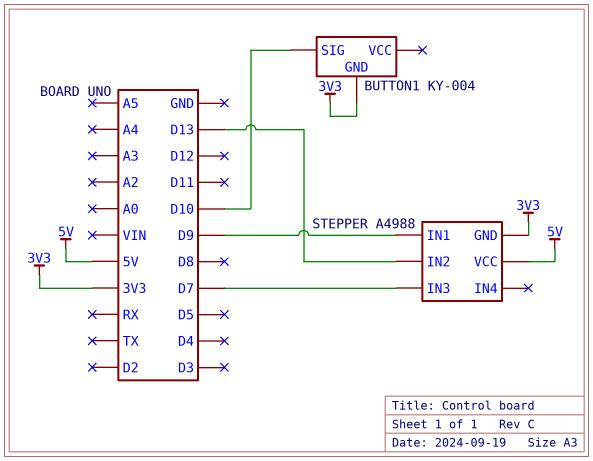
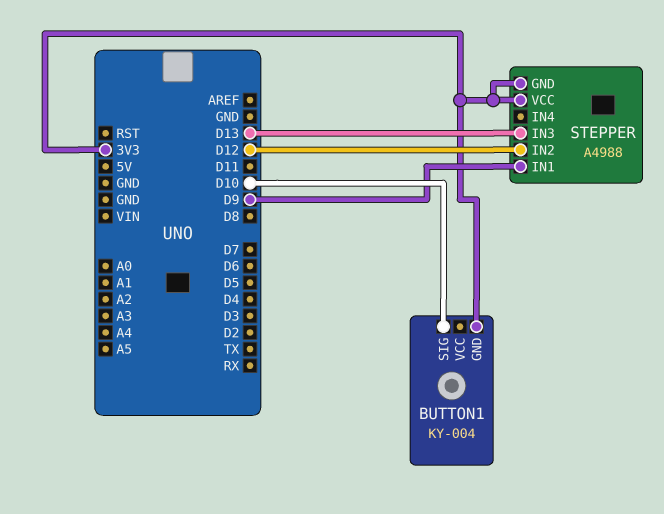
STEPPER pin IN2: D13 -> D12
STEPPER pin IN3: D7 -> D13
STEPPER pin VCC: 5V -> 3V3

